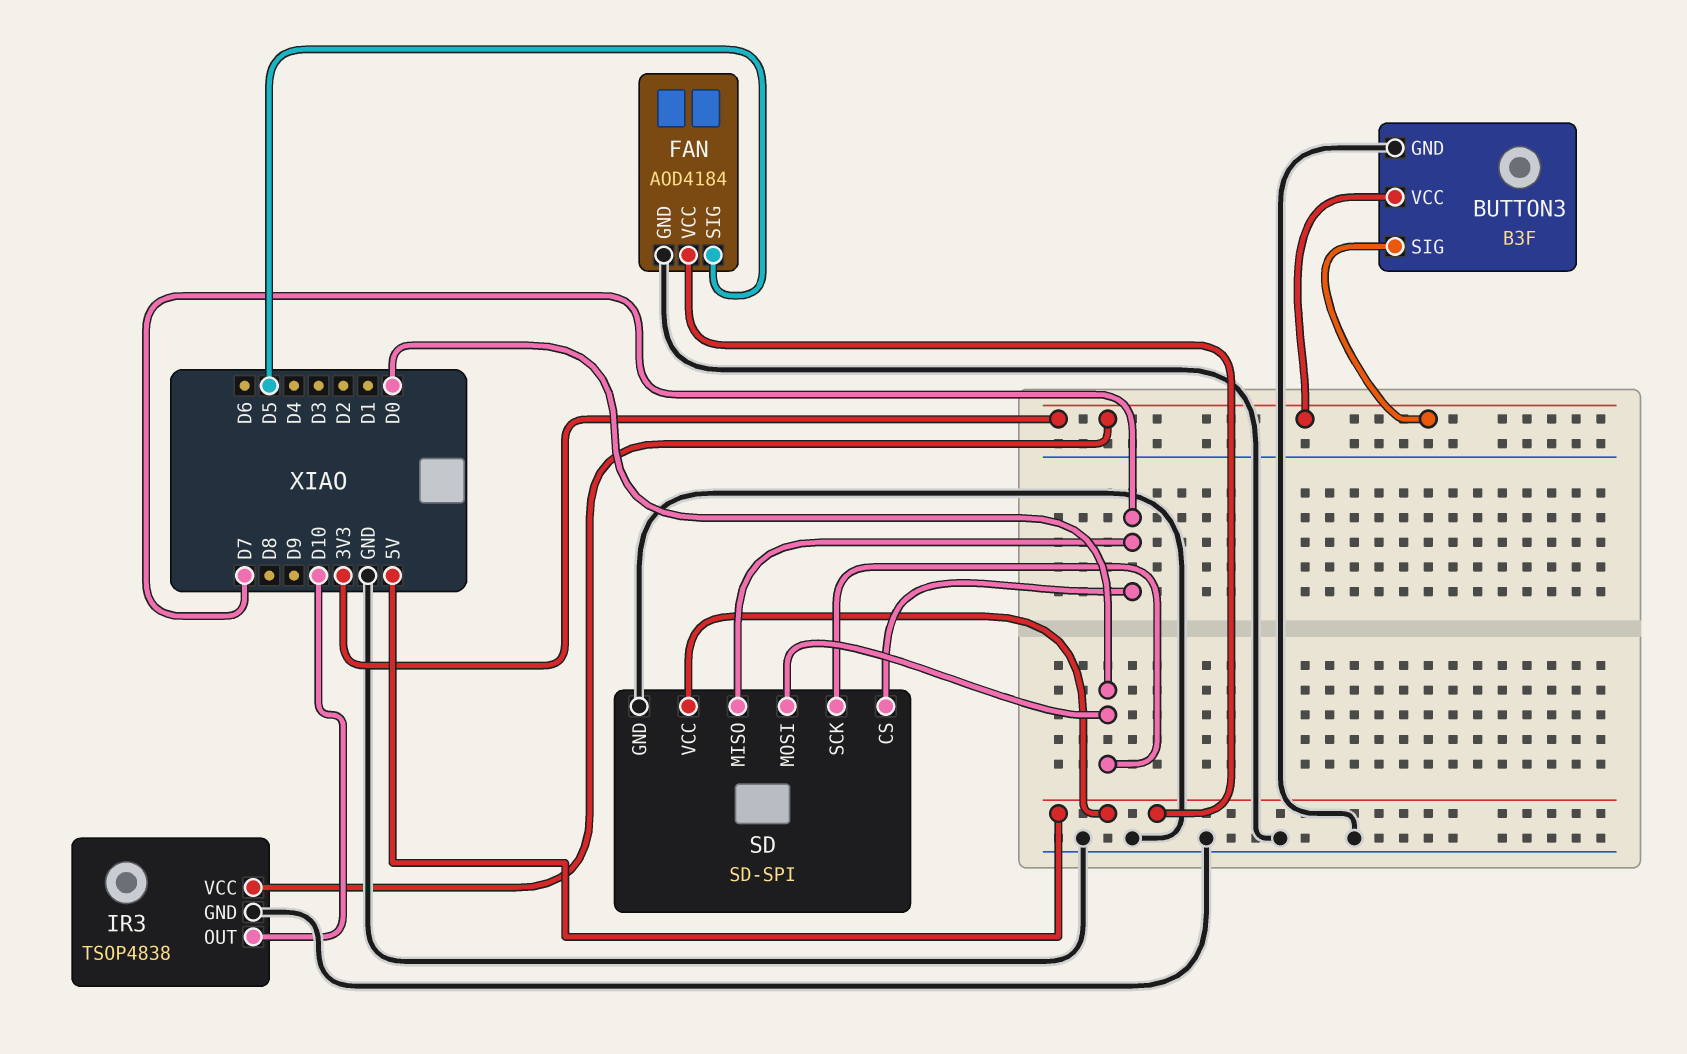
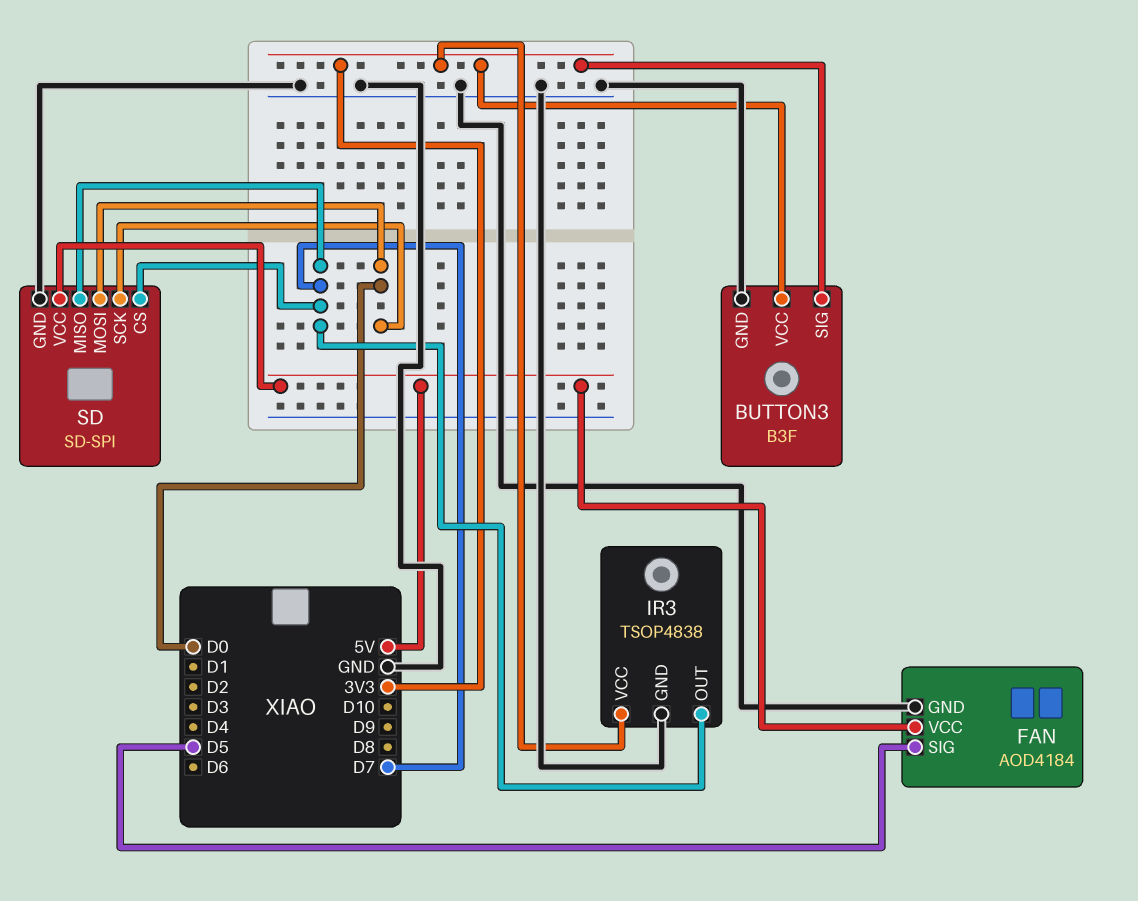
IR3 pin OUT: D10 -> D7

